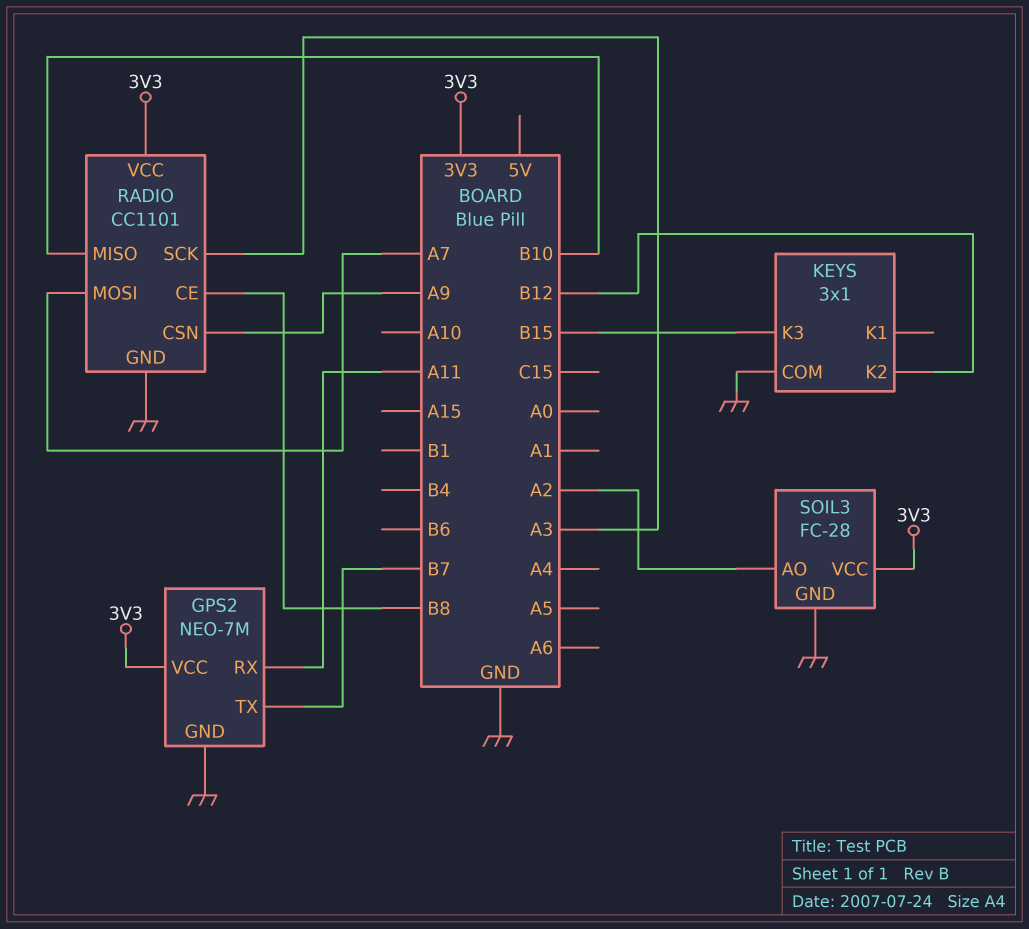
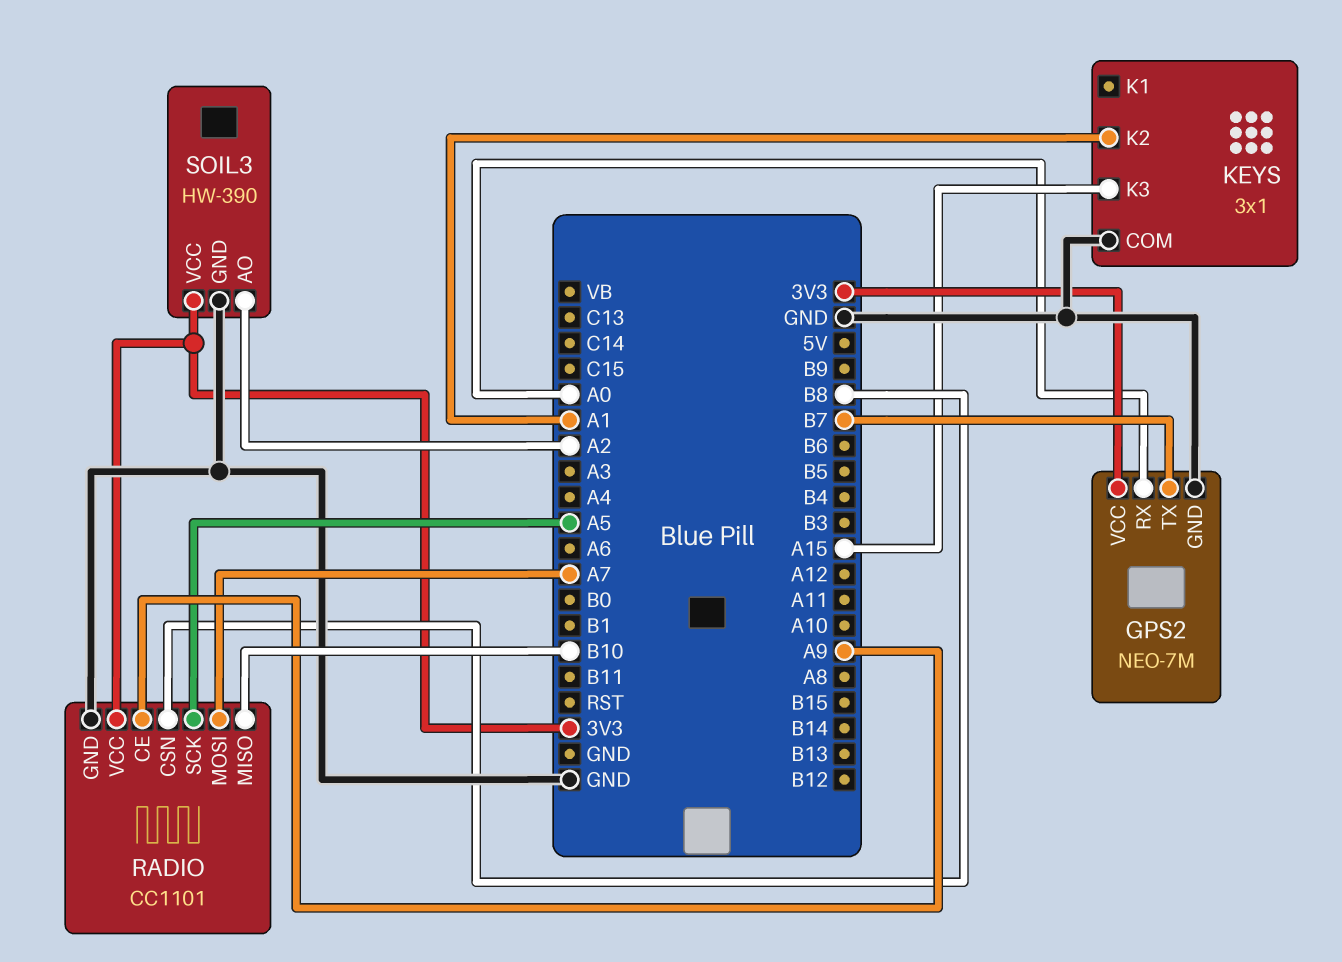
GPS2 pin RX: A11 -> A0
KEYS pin K2: B12 -> A1
KEYS pin K3: B15 -> A15
RADIO pin CE: B8 -> A9
RADIO pin CSN: A9 -> B8
RADIO pin SCK: A3 -> A5
SOIL3: FC-28 -> HW-390

